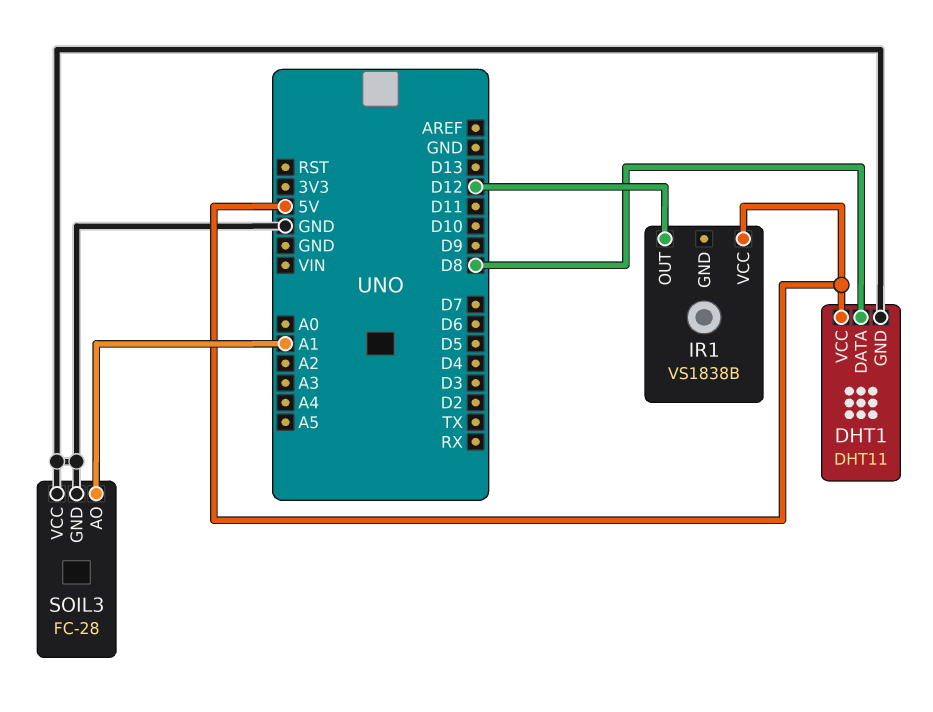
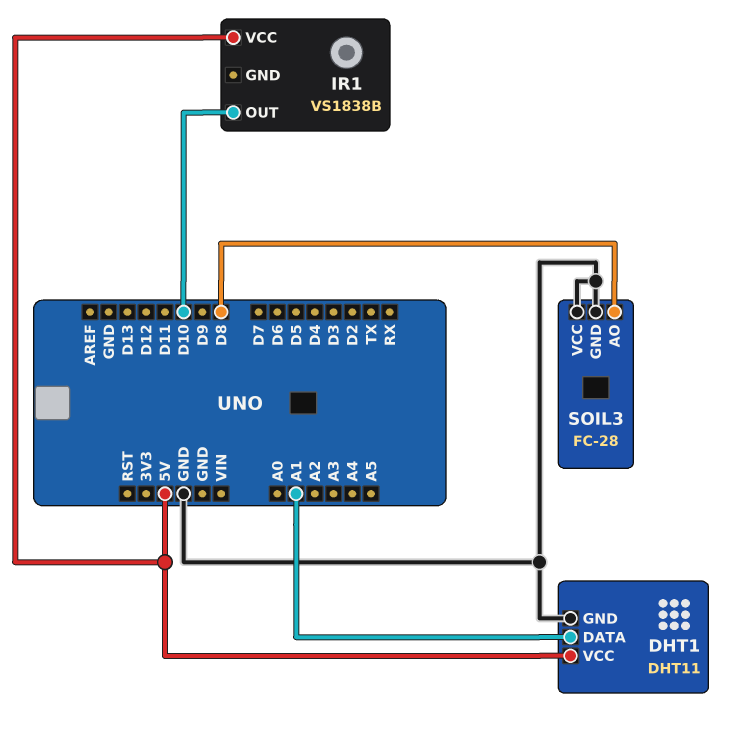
DHT1 pin DATA: D8 -> A1
IR1 pin OUT: D12 -> D10
SOIL3 pin AO: A1 -> D8

